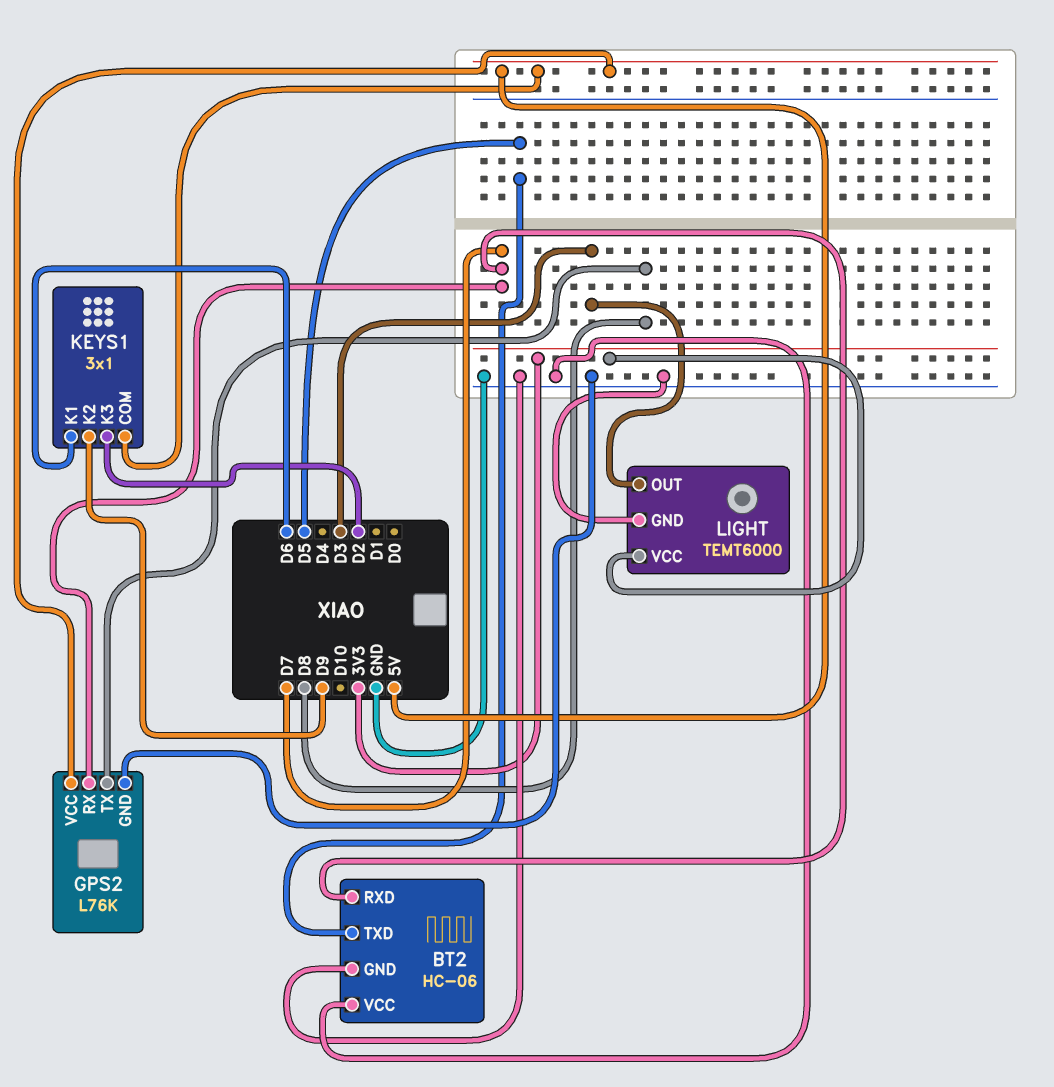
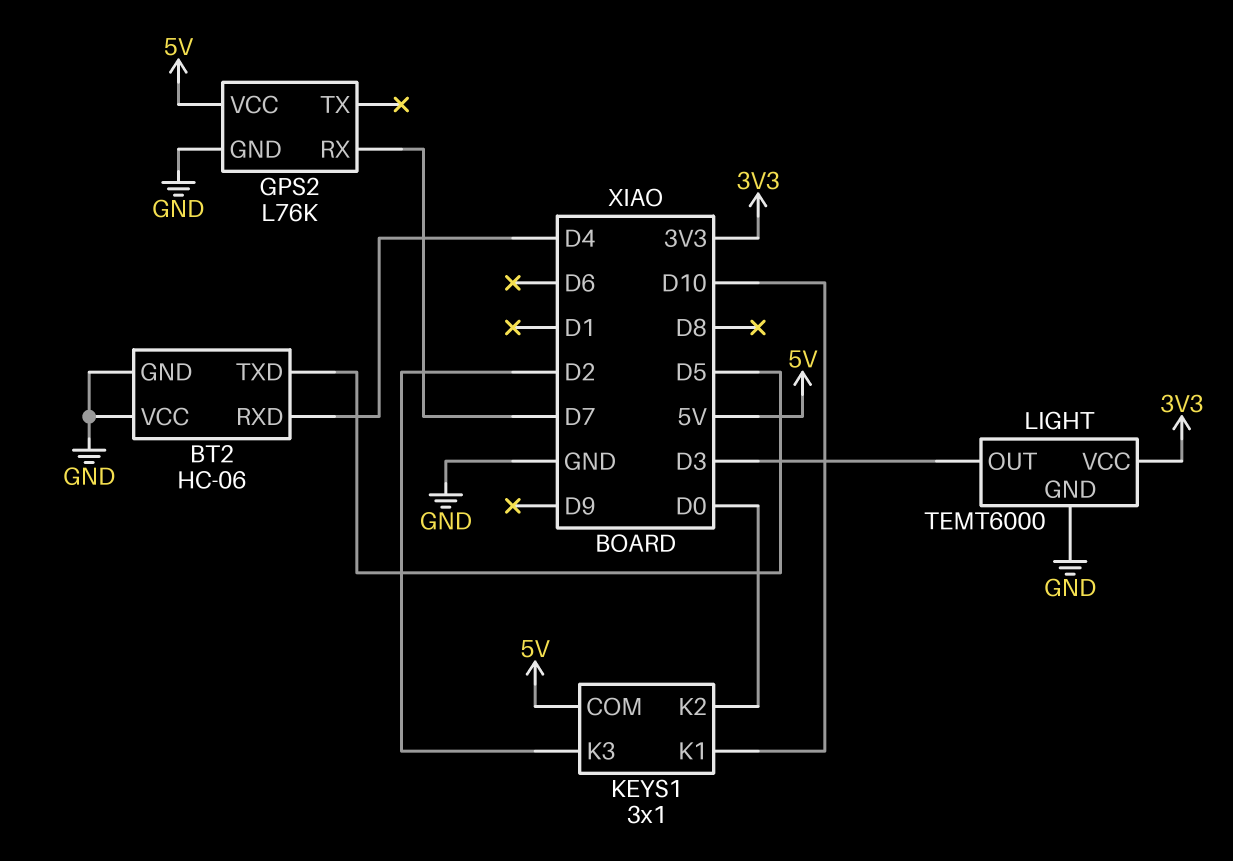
BT2 pin RXD: D7 -> D4
GPS2 pin TX: D8 -> none
KEYS1 pin K1: D6 -> D10
KEYS1 pin K2: D9 -> D0

